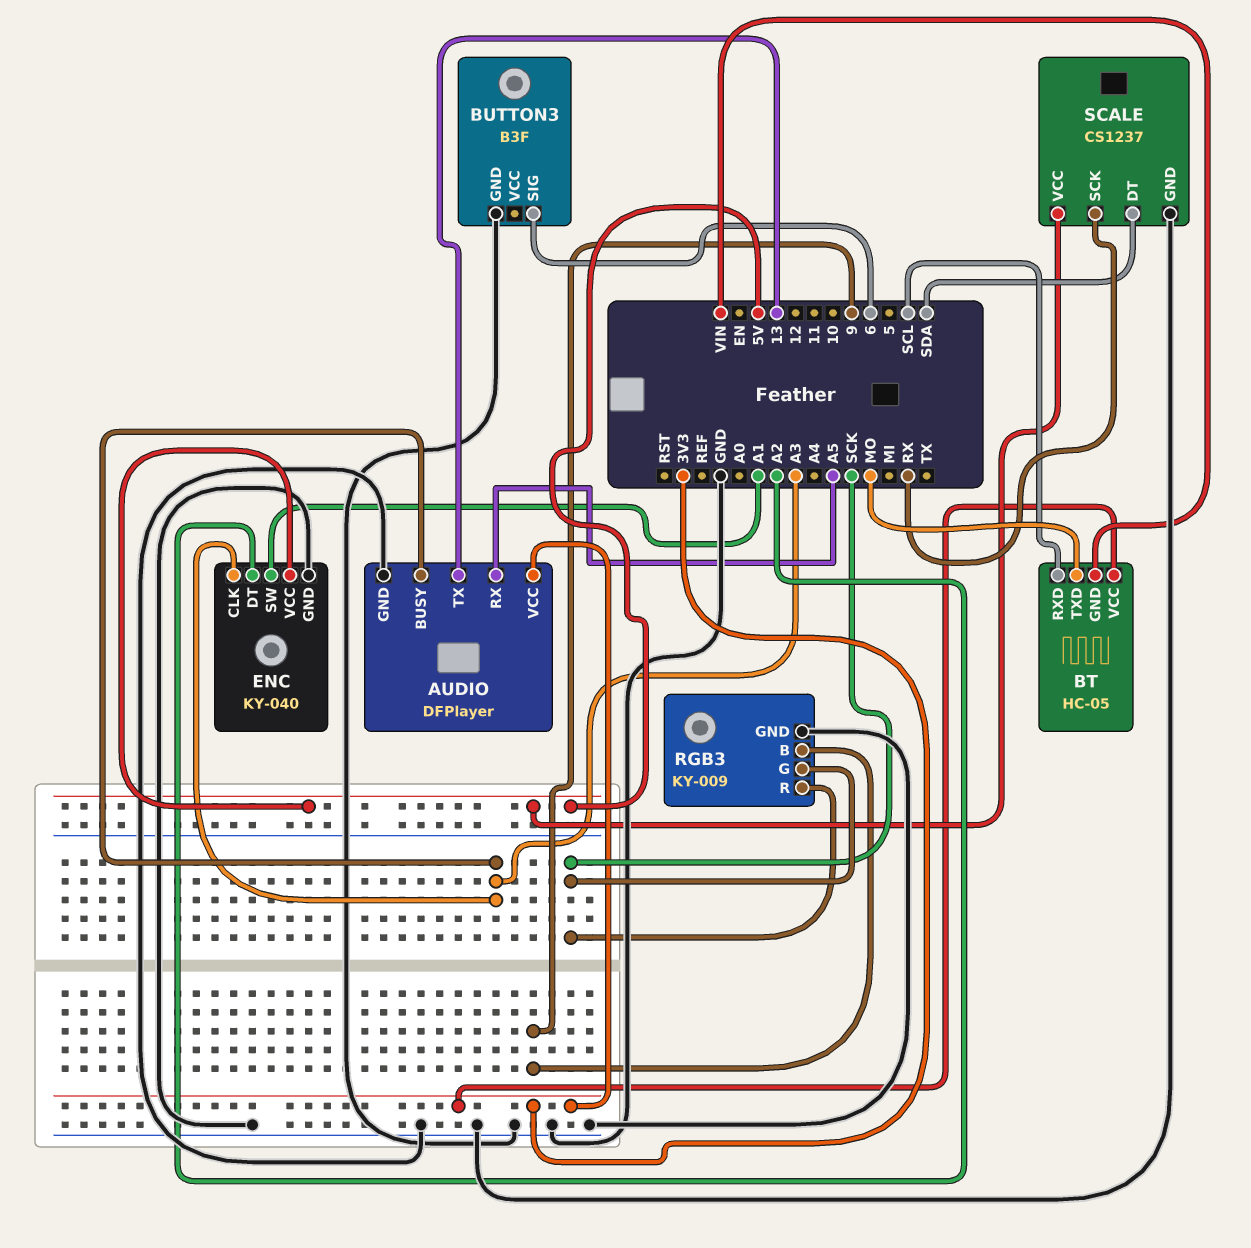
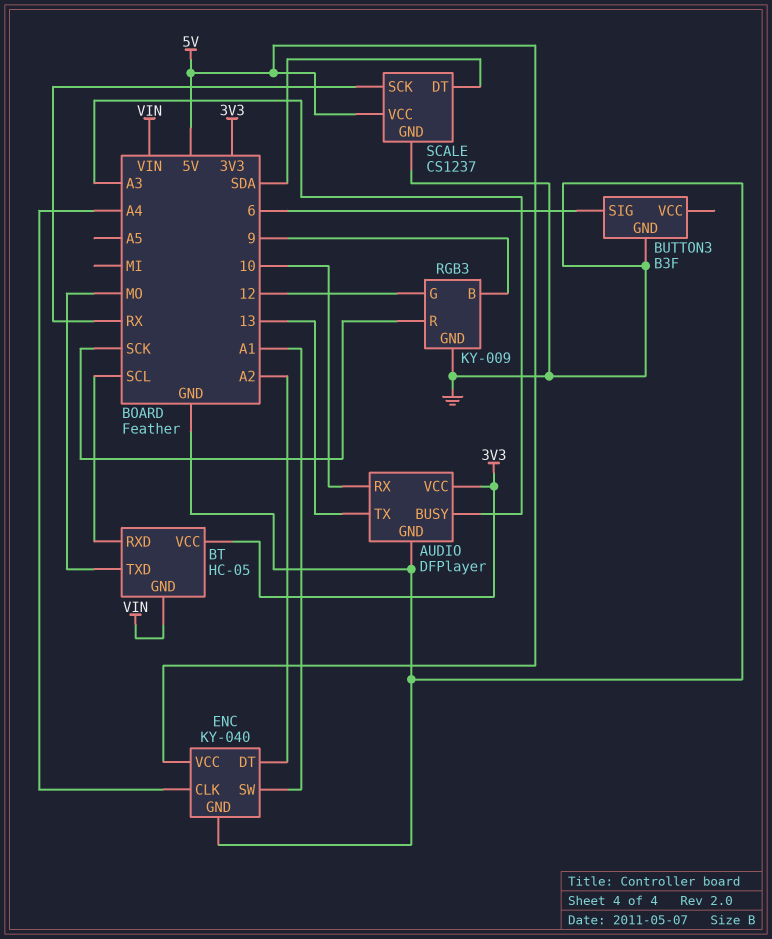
AUDIO pin RX: A5 -> 10
ENC pin CLK: A3 -> A4
RGB3 pin G: SCK -> 12

